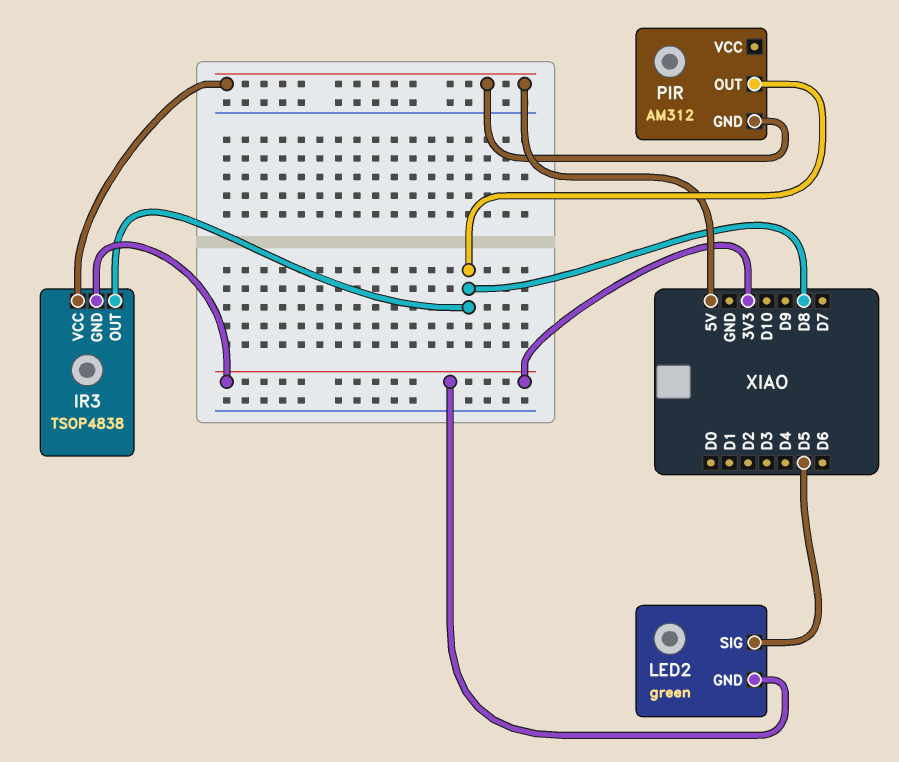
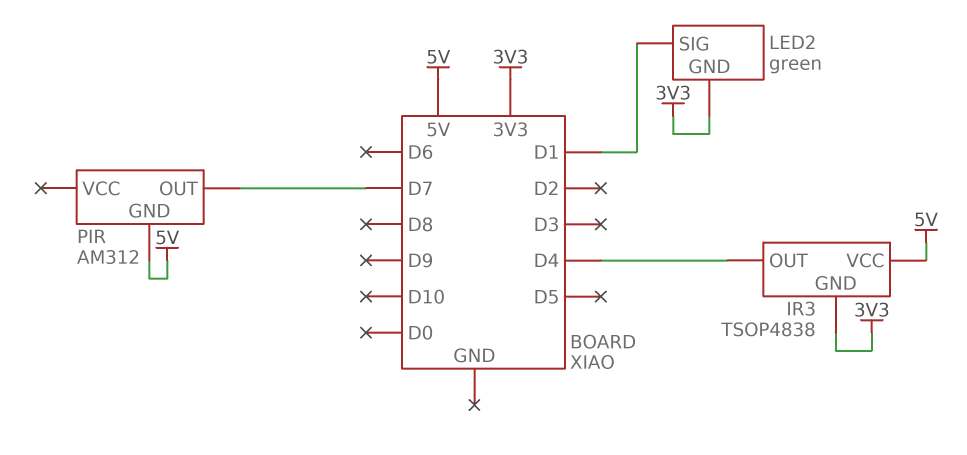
IR3 pin OUT: D8 -> D4
LED2 pin SIG: D5 -> D1
PIR pin OUT: D8 -> D7

